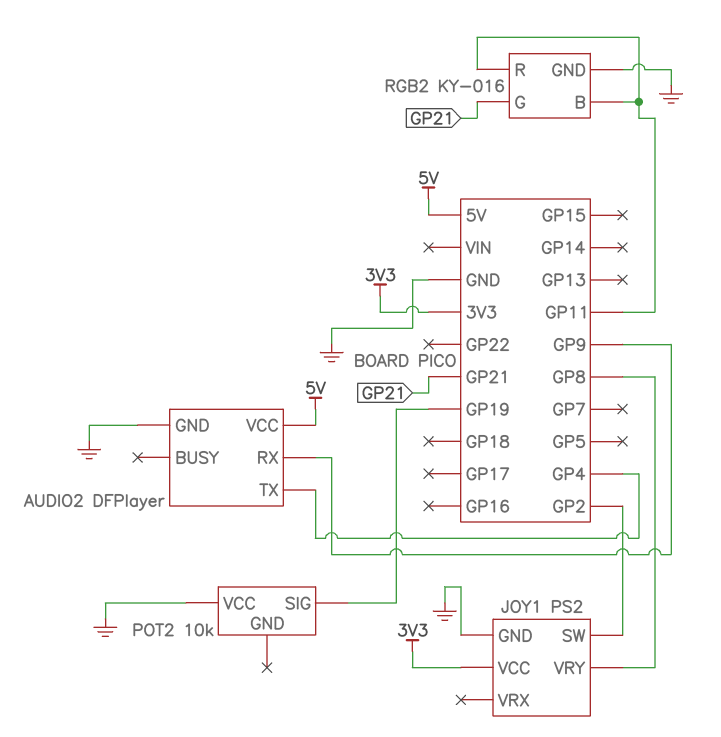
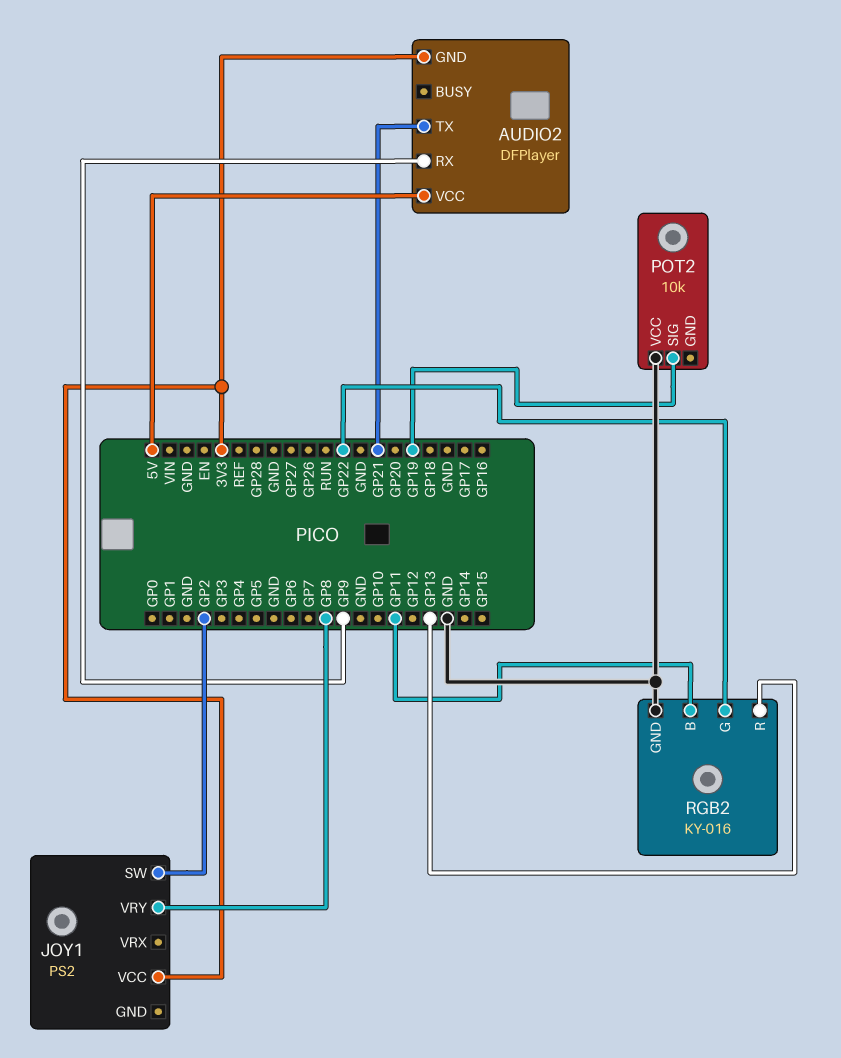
AUDIO2 pin GND: GND -> 3V3
AUDIO2 pin TX: GP4 -> GP21
JOY1 pin GND: GND -> none
RGB2 pin G: GP21 -> GP22
RGB2 pin R: GP11 -> GP13

